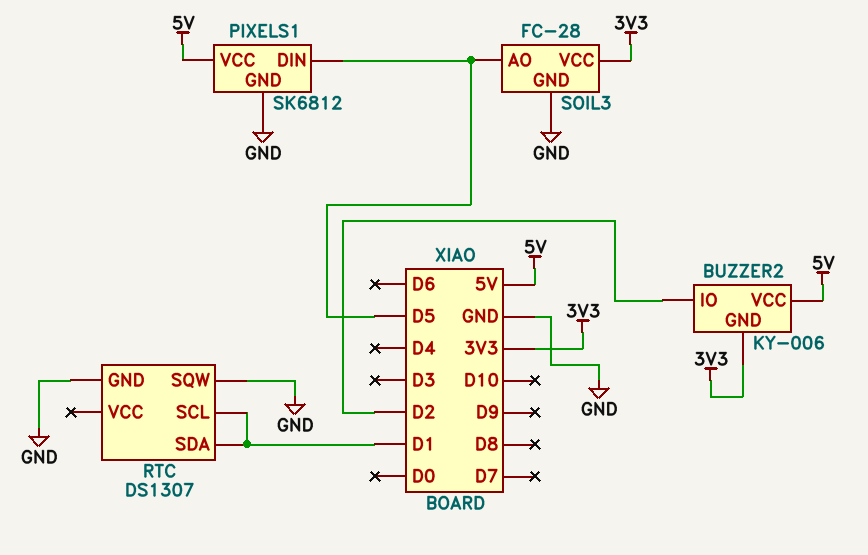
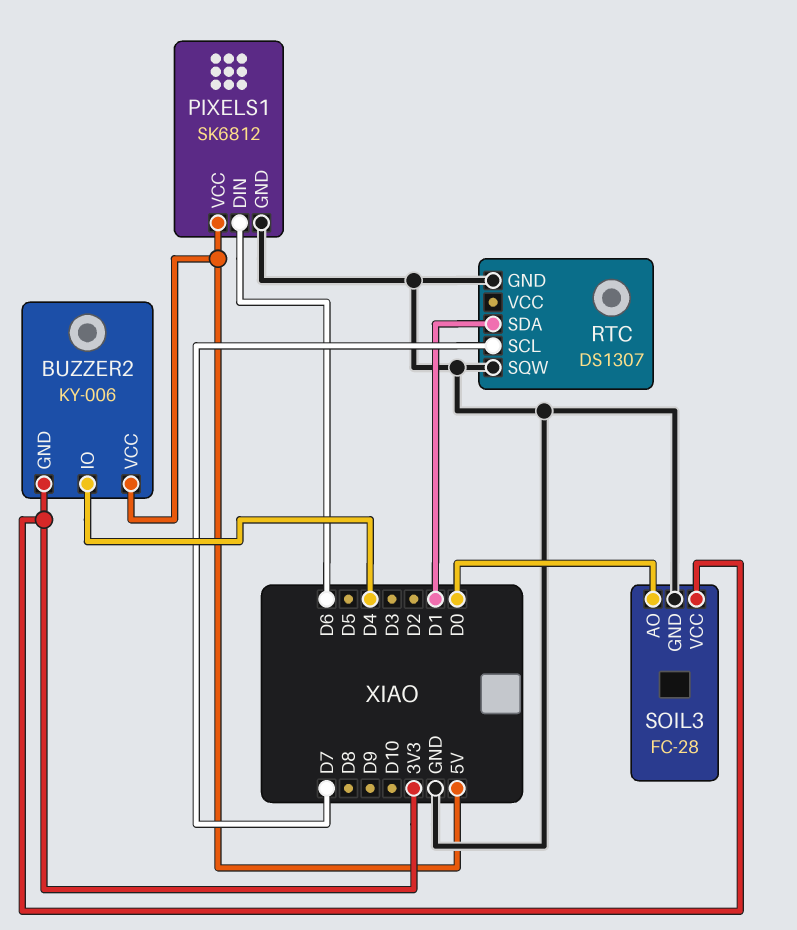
BUZZER2 pin IO: D2 -> D4
PIXELS1 pin DIN: D5 -> D6
RTC pin SCL: D1 -> D7
SOIL3 pin AO: D5 -> D0

